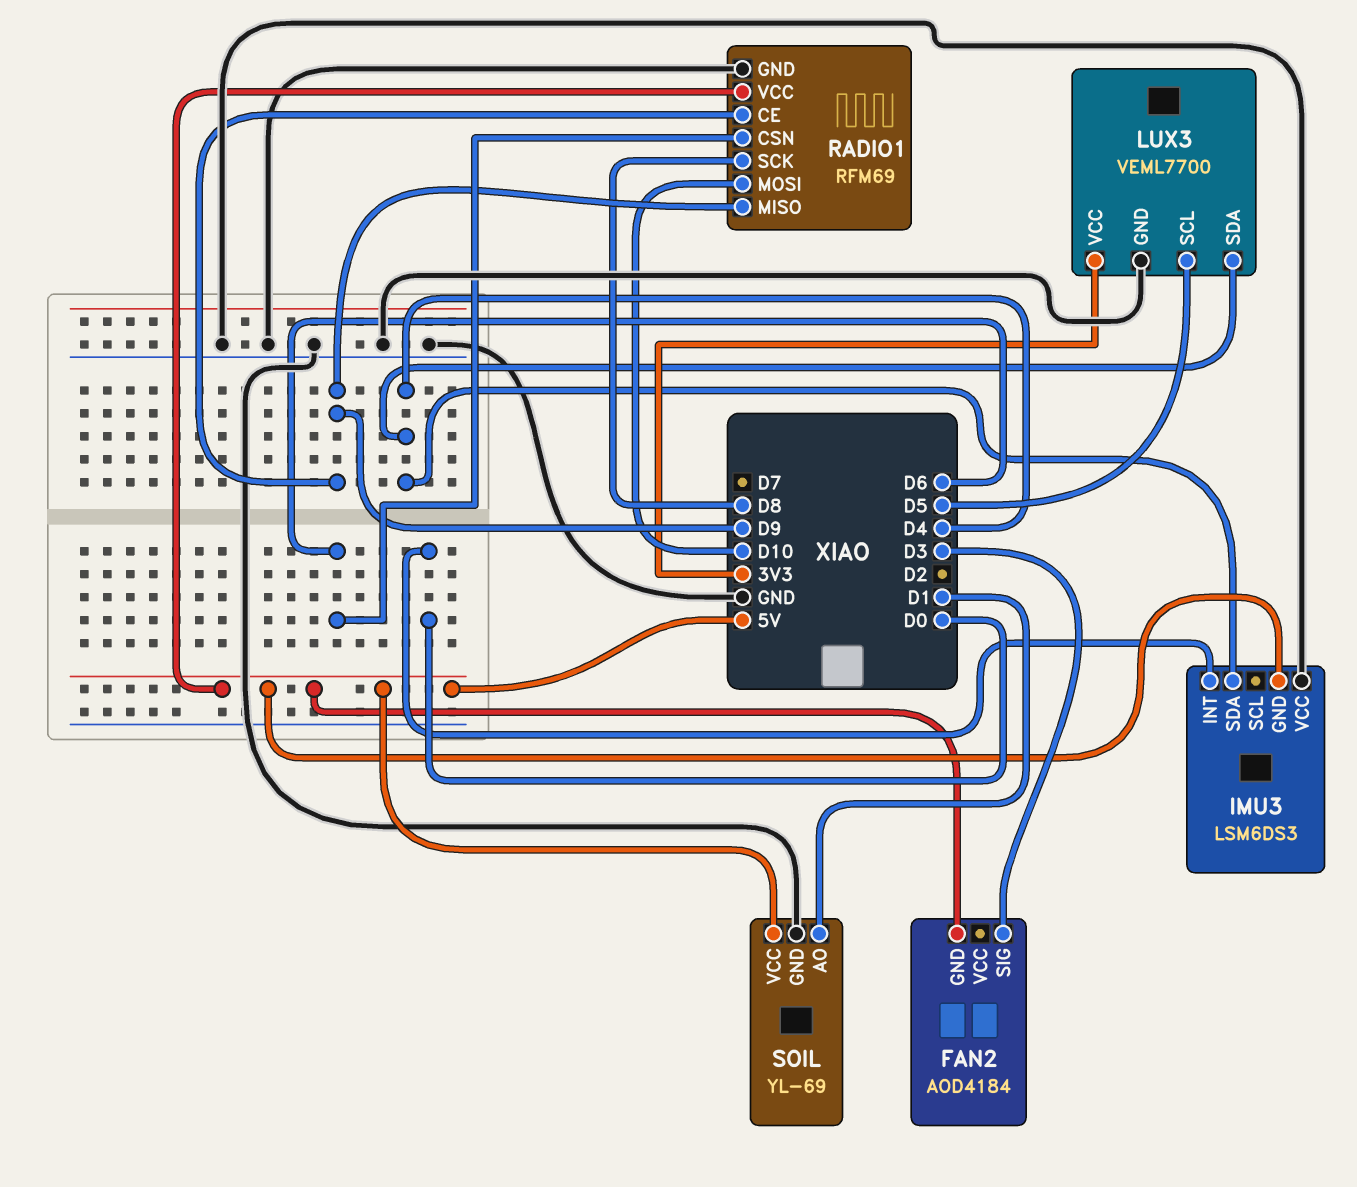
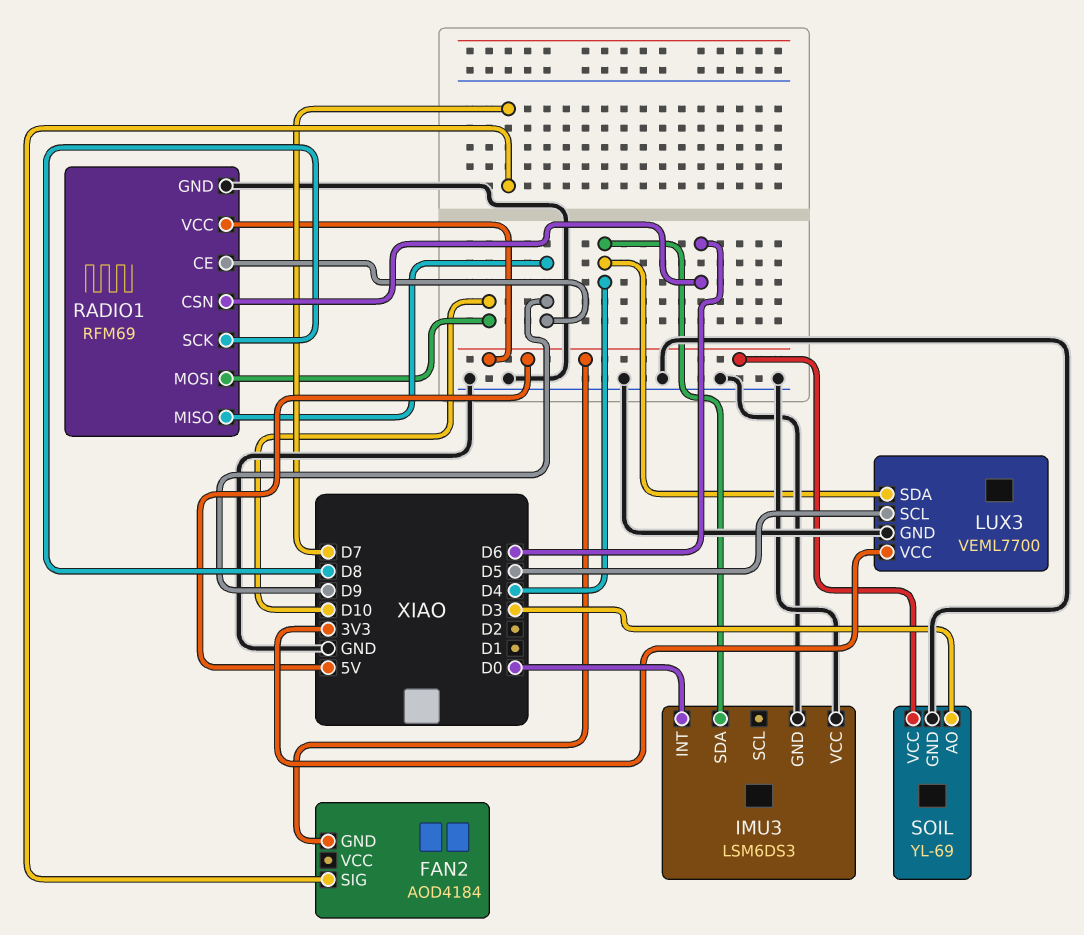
FAN2 pin SIG: D3 -> D7
IMU3 pin GND: 5V -> GND
SOIL pin AO: D1 -> D3

